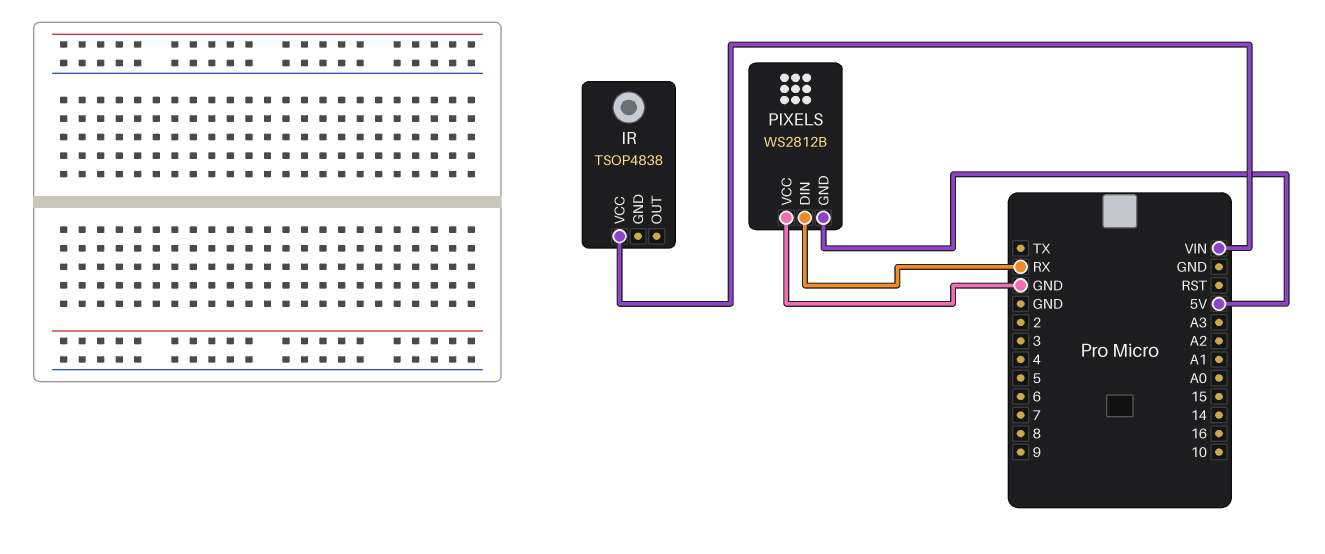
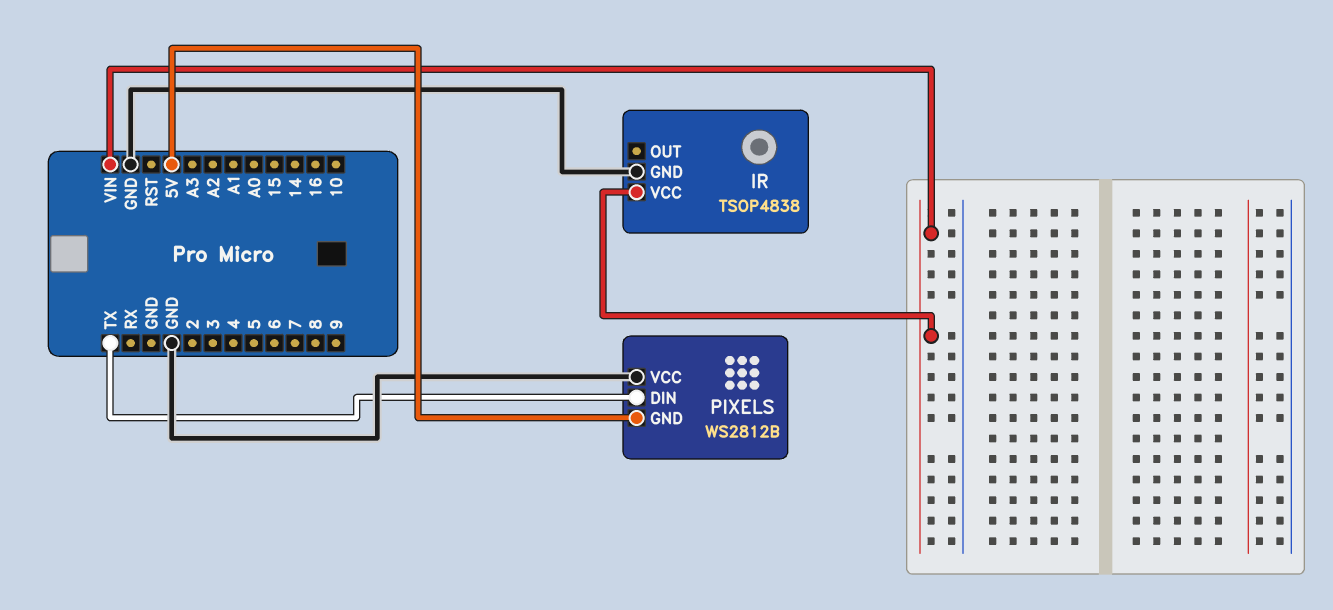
IR pin GND: none -> GND
PIXELS pin DIN: RX -> TX

